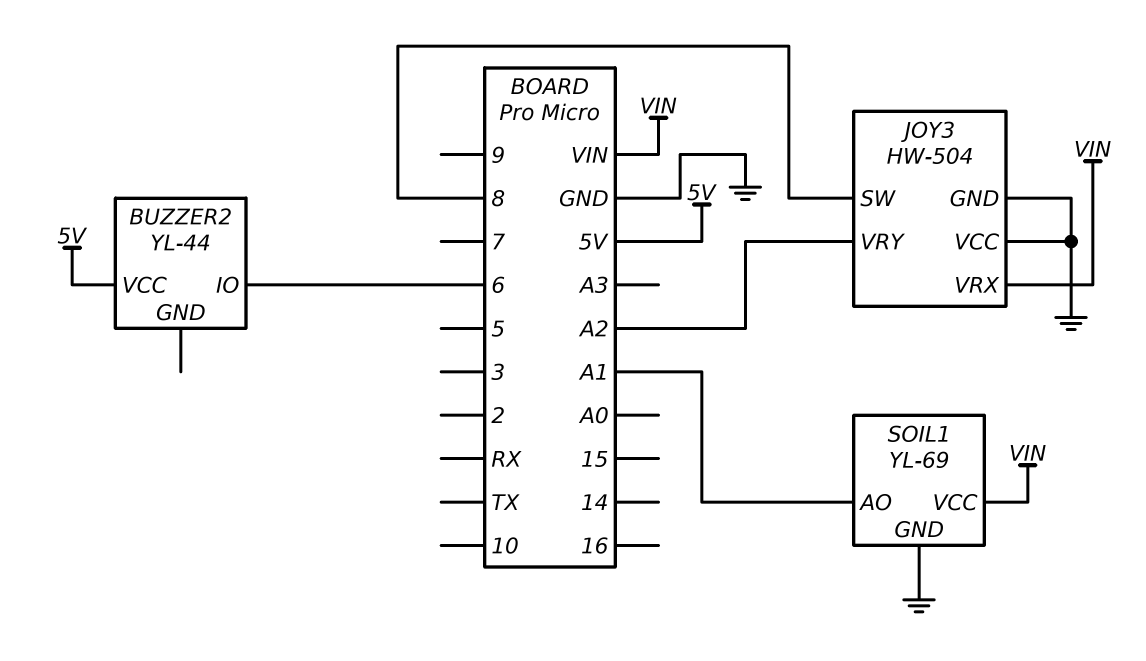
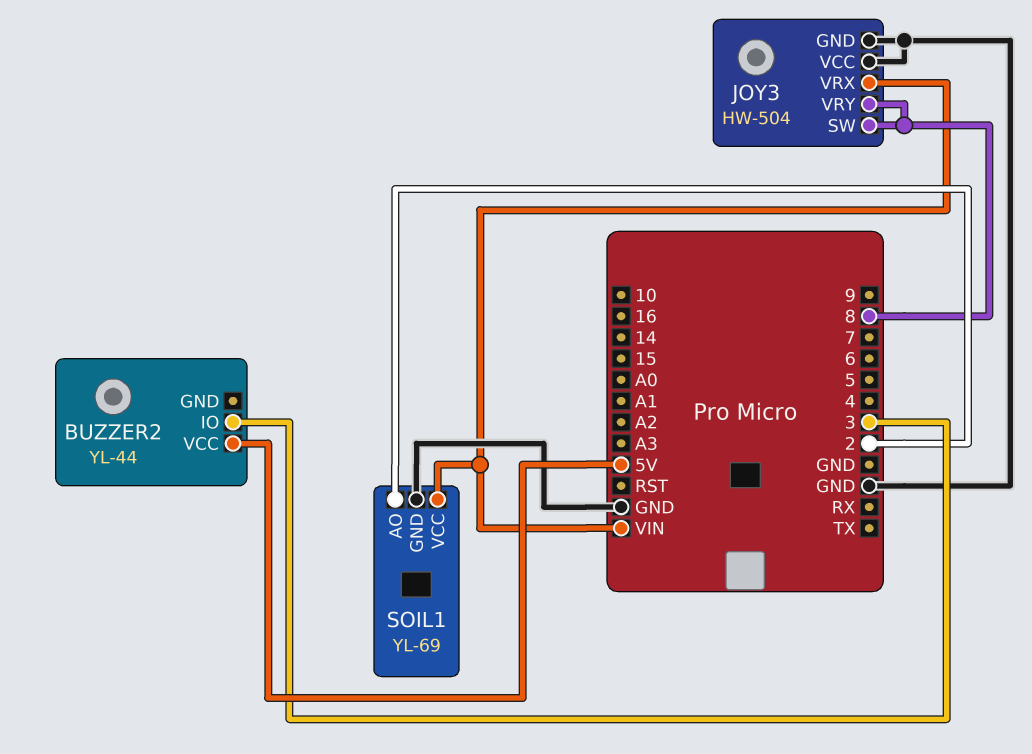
BUZZER2 pin IO: 6 -> 3
JOY3 pin VRY: A2 -> 8
SOIL1 pin AO: A1 -> 2

